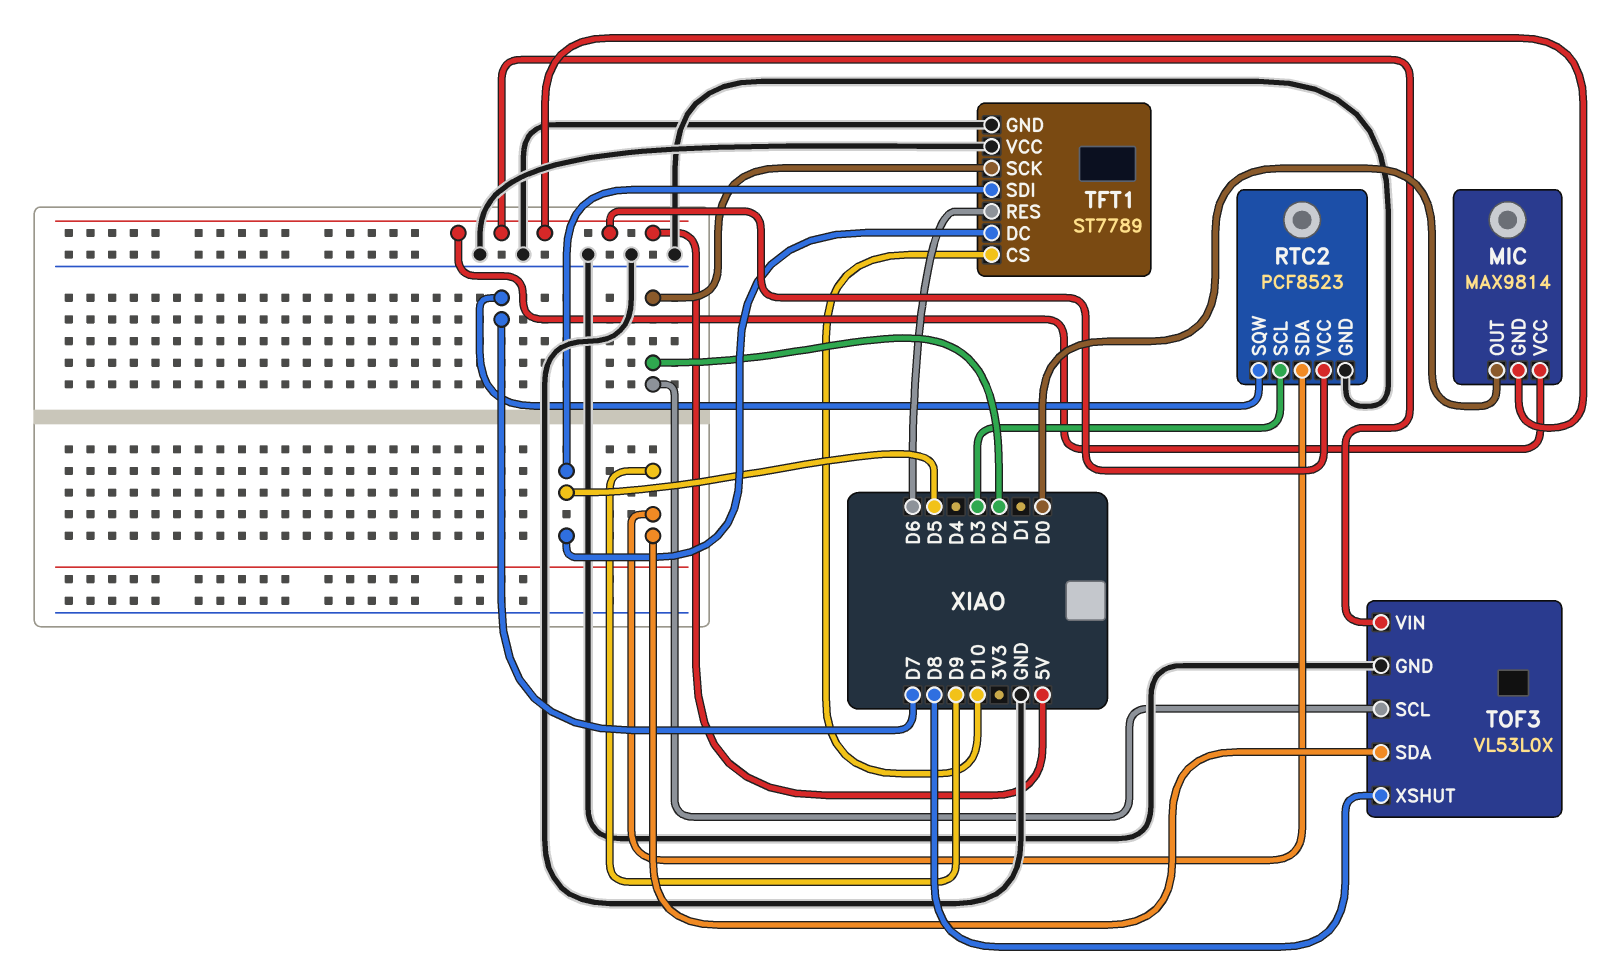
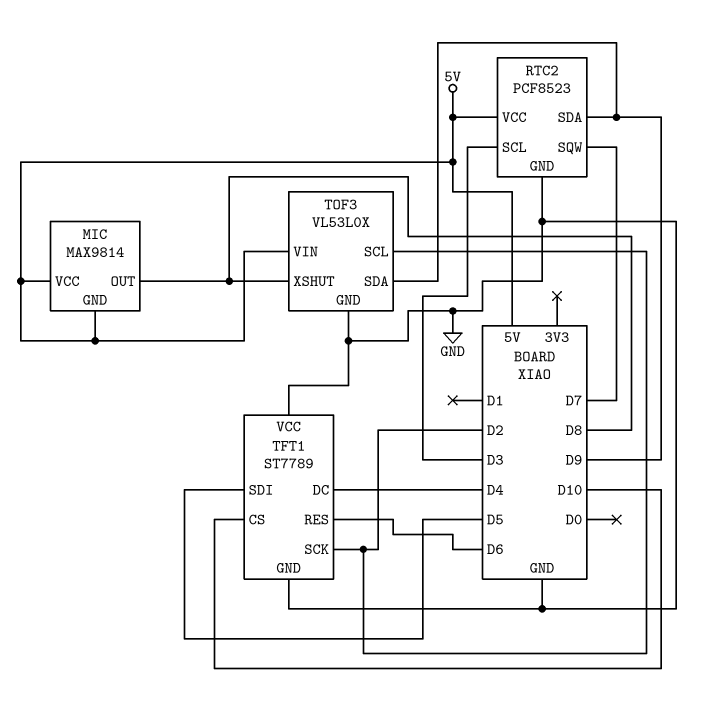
MIC pin OUT: D0 -> D8
TFT1 pin DC: D5 -> D4

